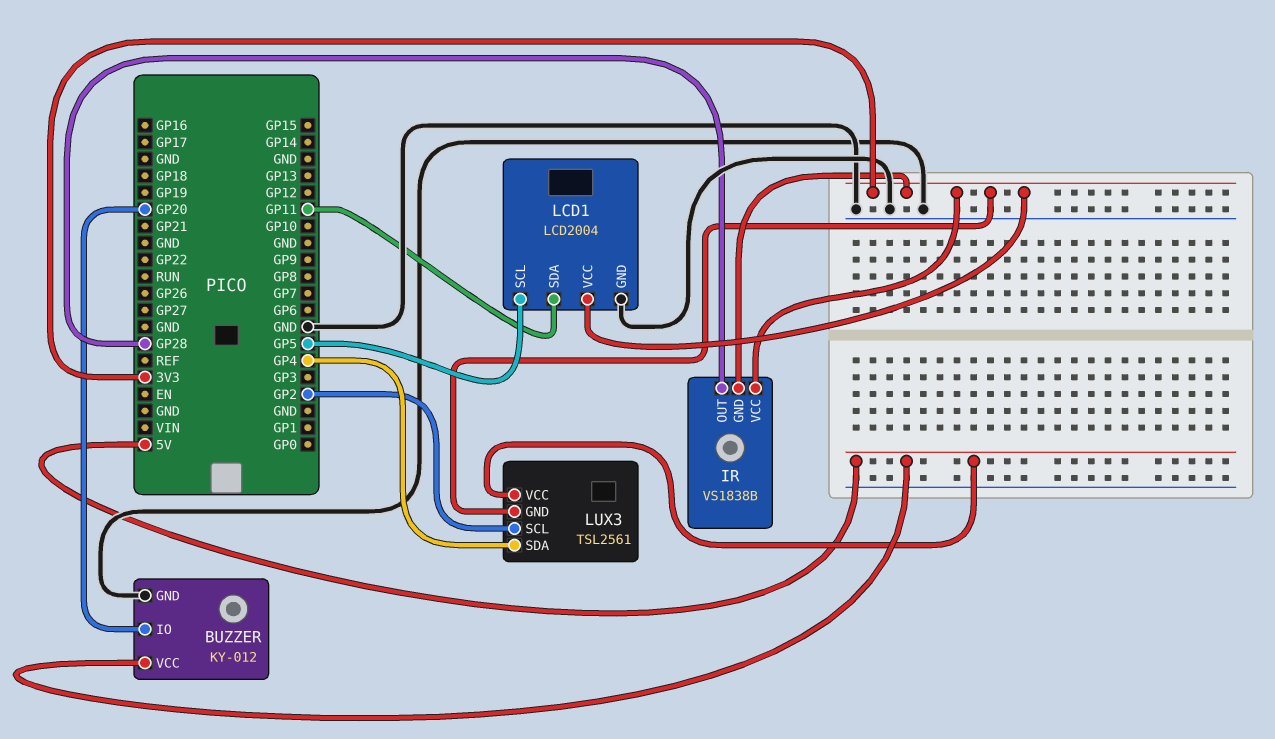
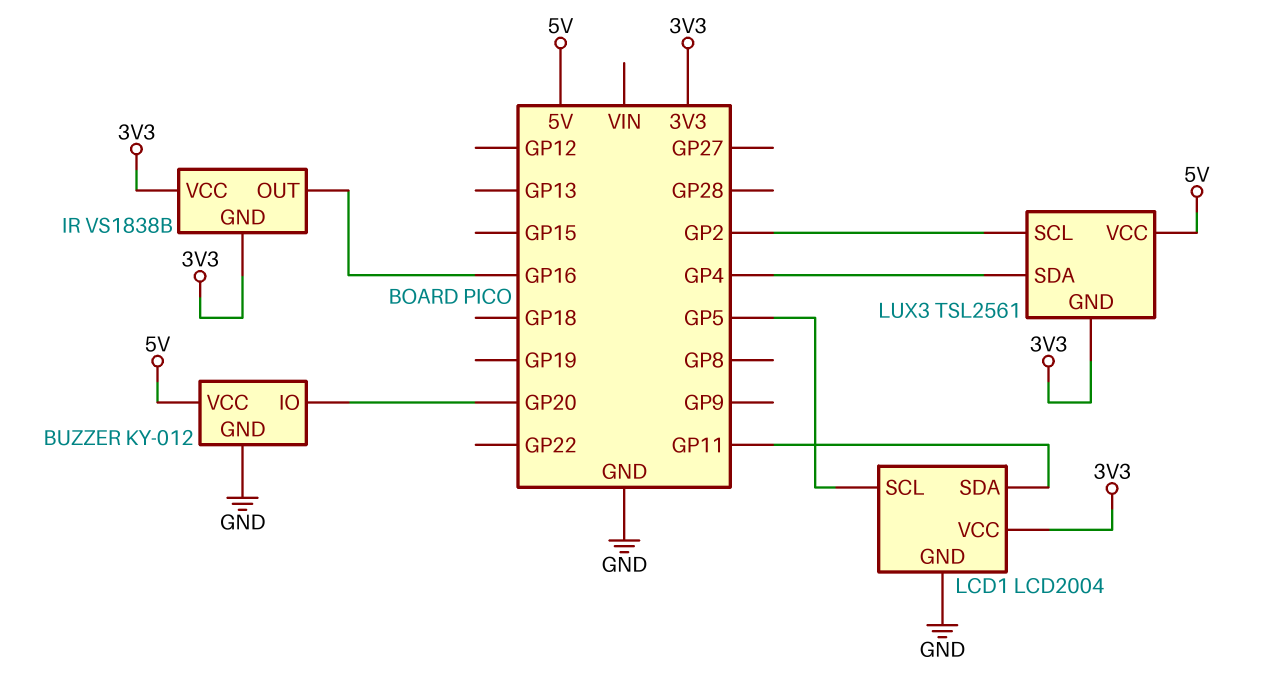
IR pin OUT: GP28 -> GP16

